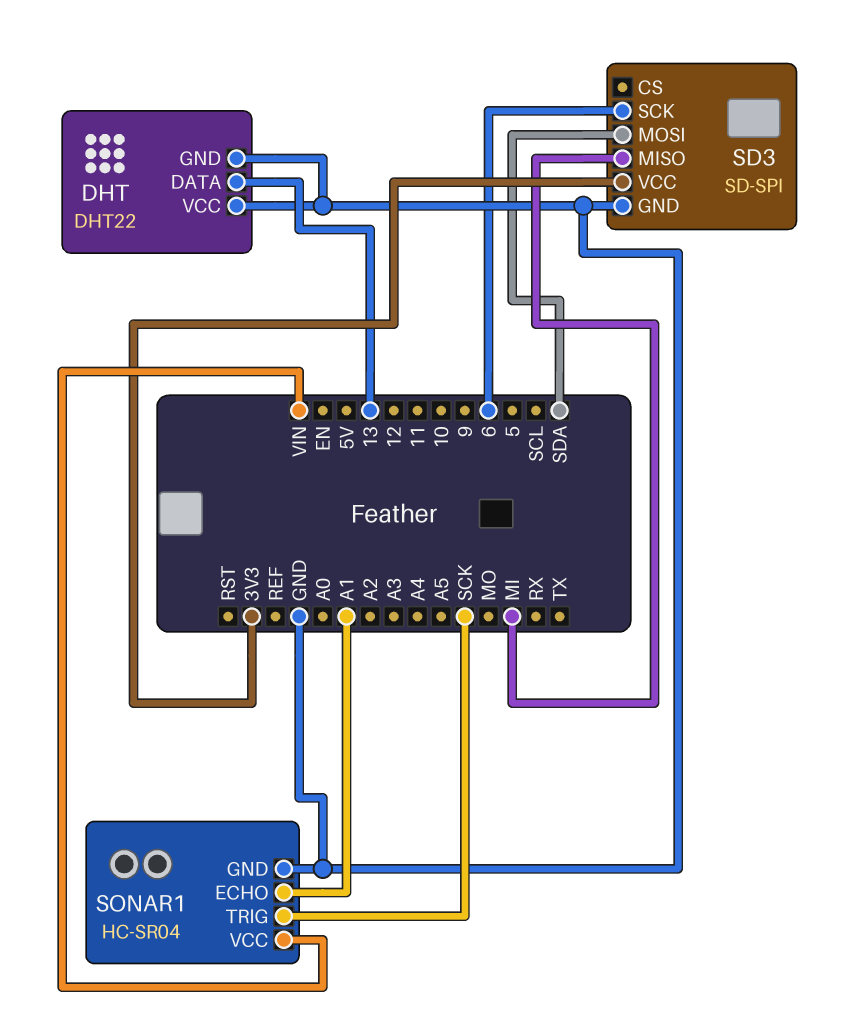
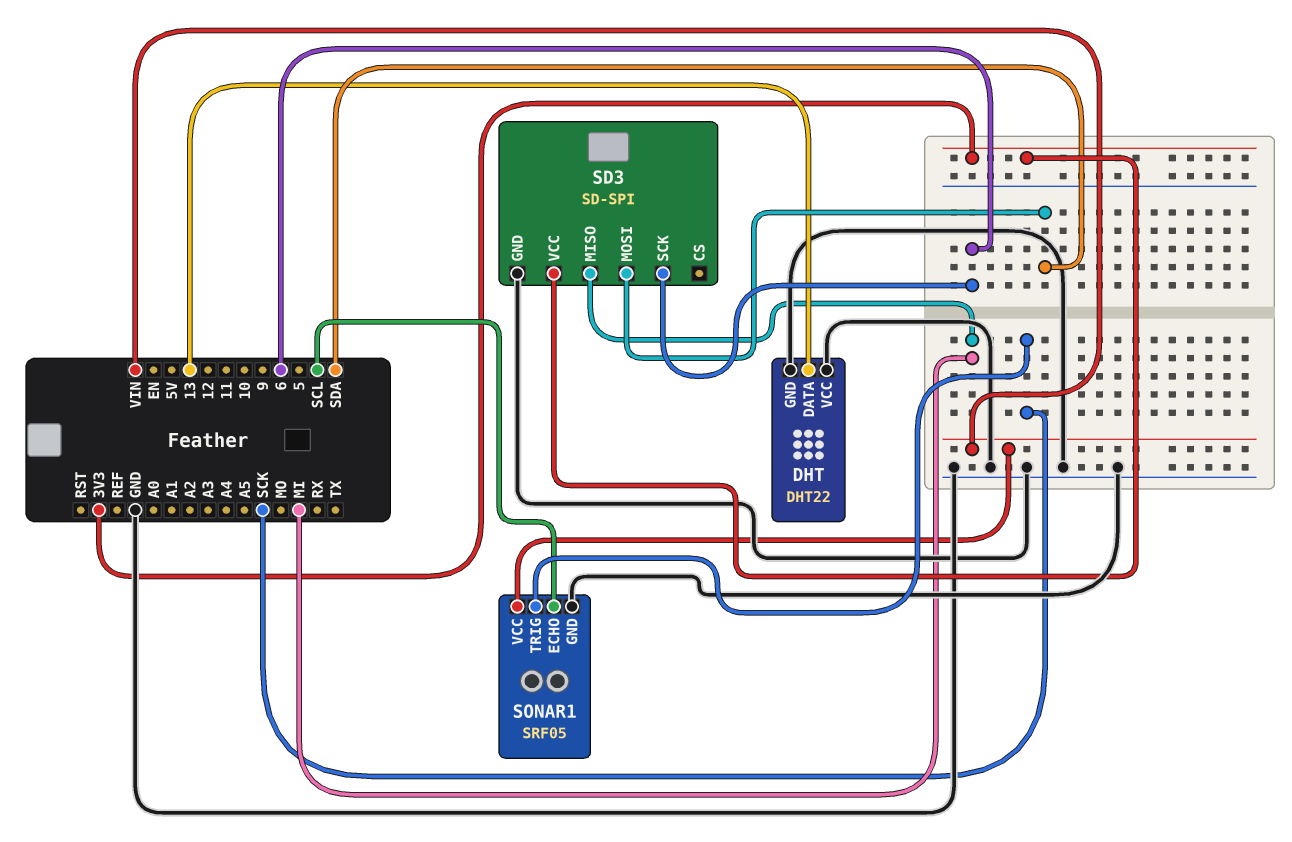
SONAR1: HC-SR04 -> SRF05
SONAR1 pin ECHO: A1 -> SCL

